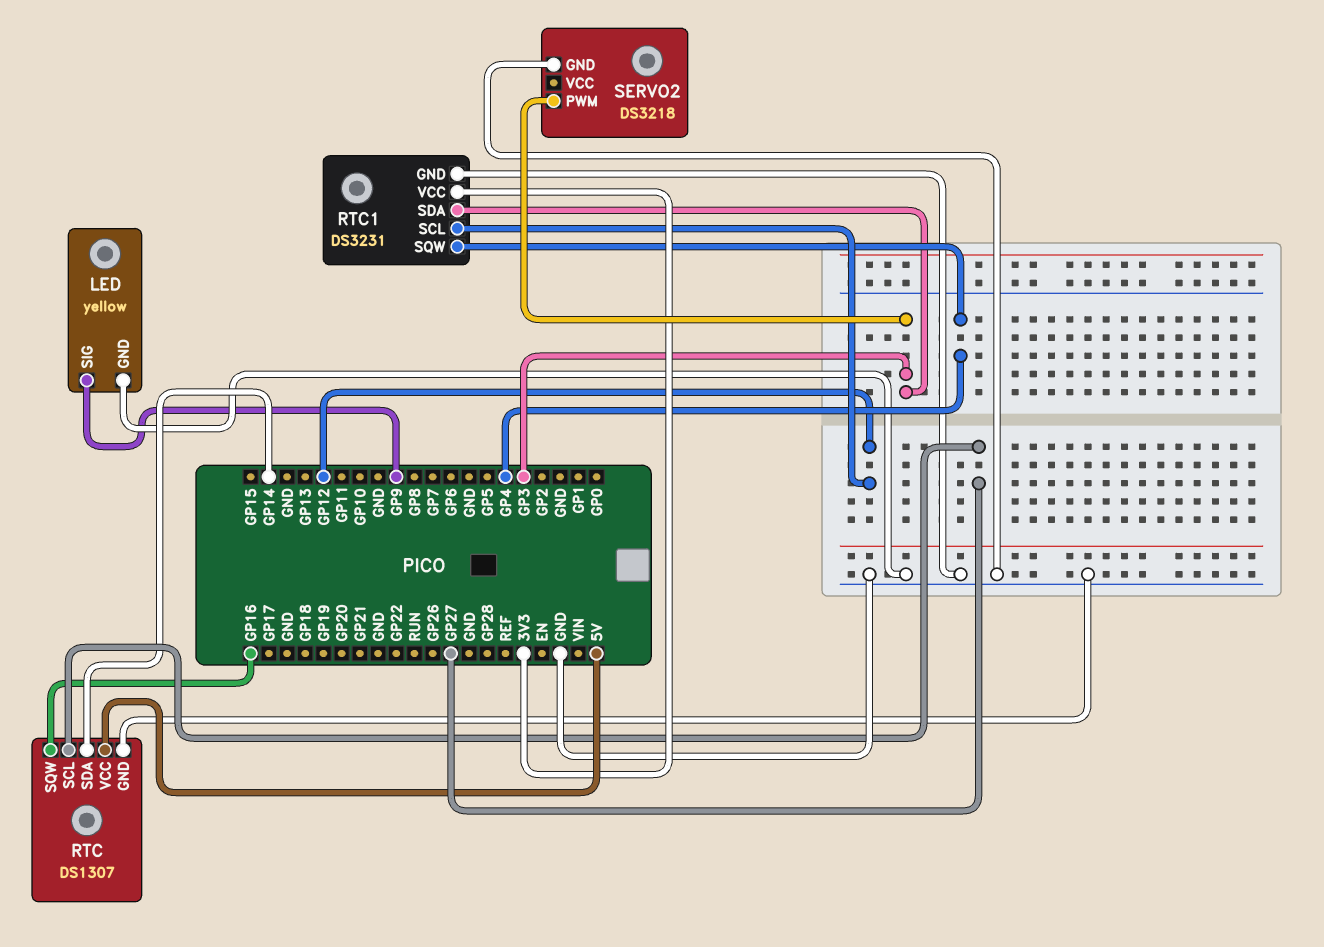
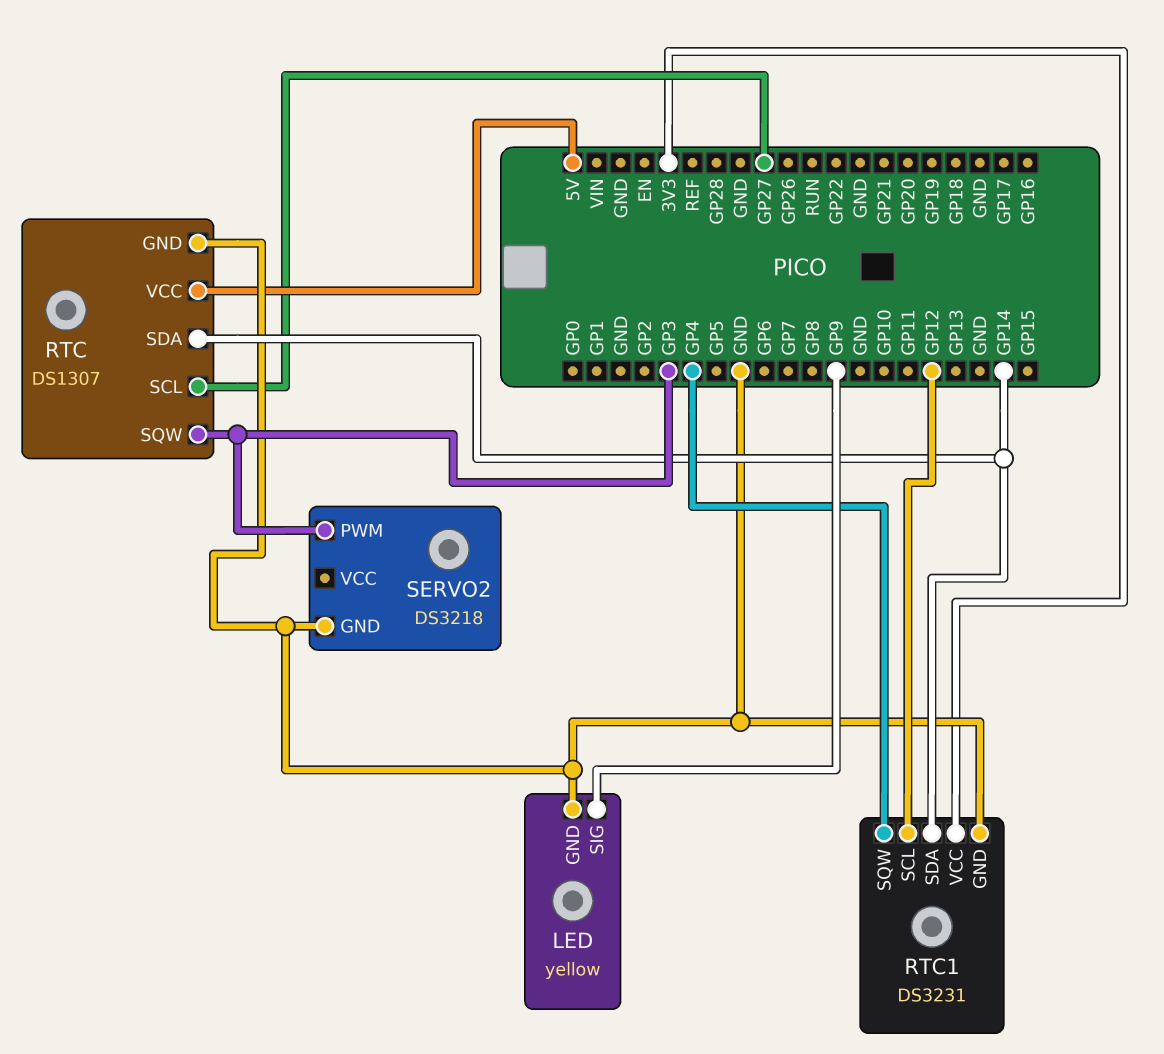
RTC pin SQW: GP16 -> GP3
RTC1 pin SDA: GP3 -> GP14

